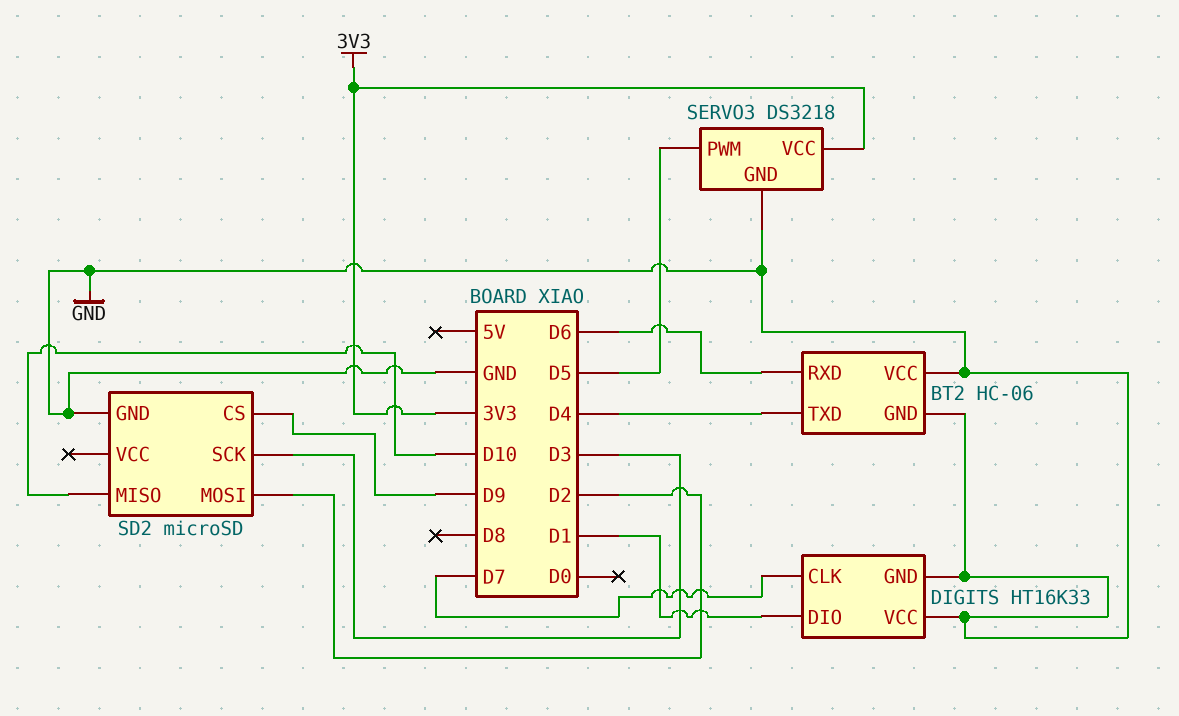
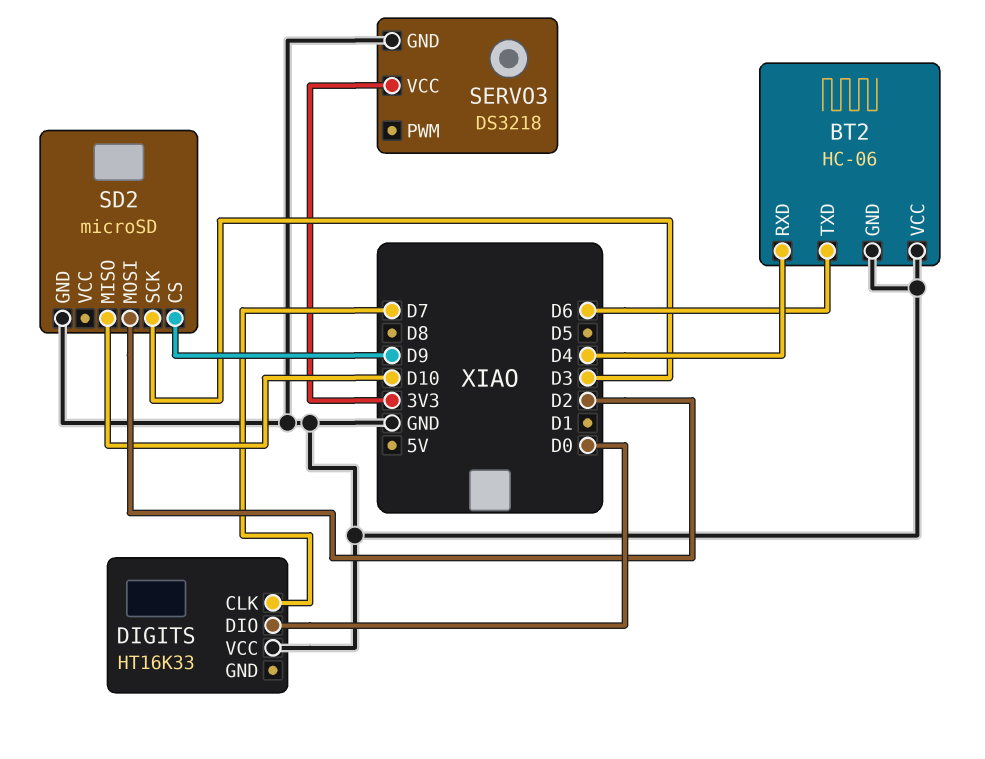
BT2 pin RXD: D6 -> D4
BT2 pin TXD: D4 -> D6
DIGITS pin DIO: D1 -> D0
DIGITS pin GND: GND -> none
SERVO3 pin PWM: D5 -> none

